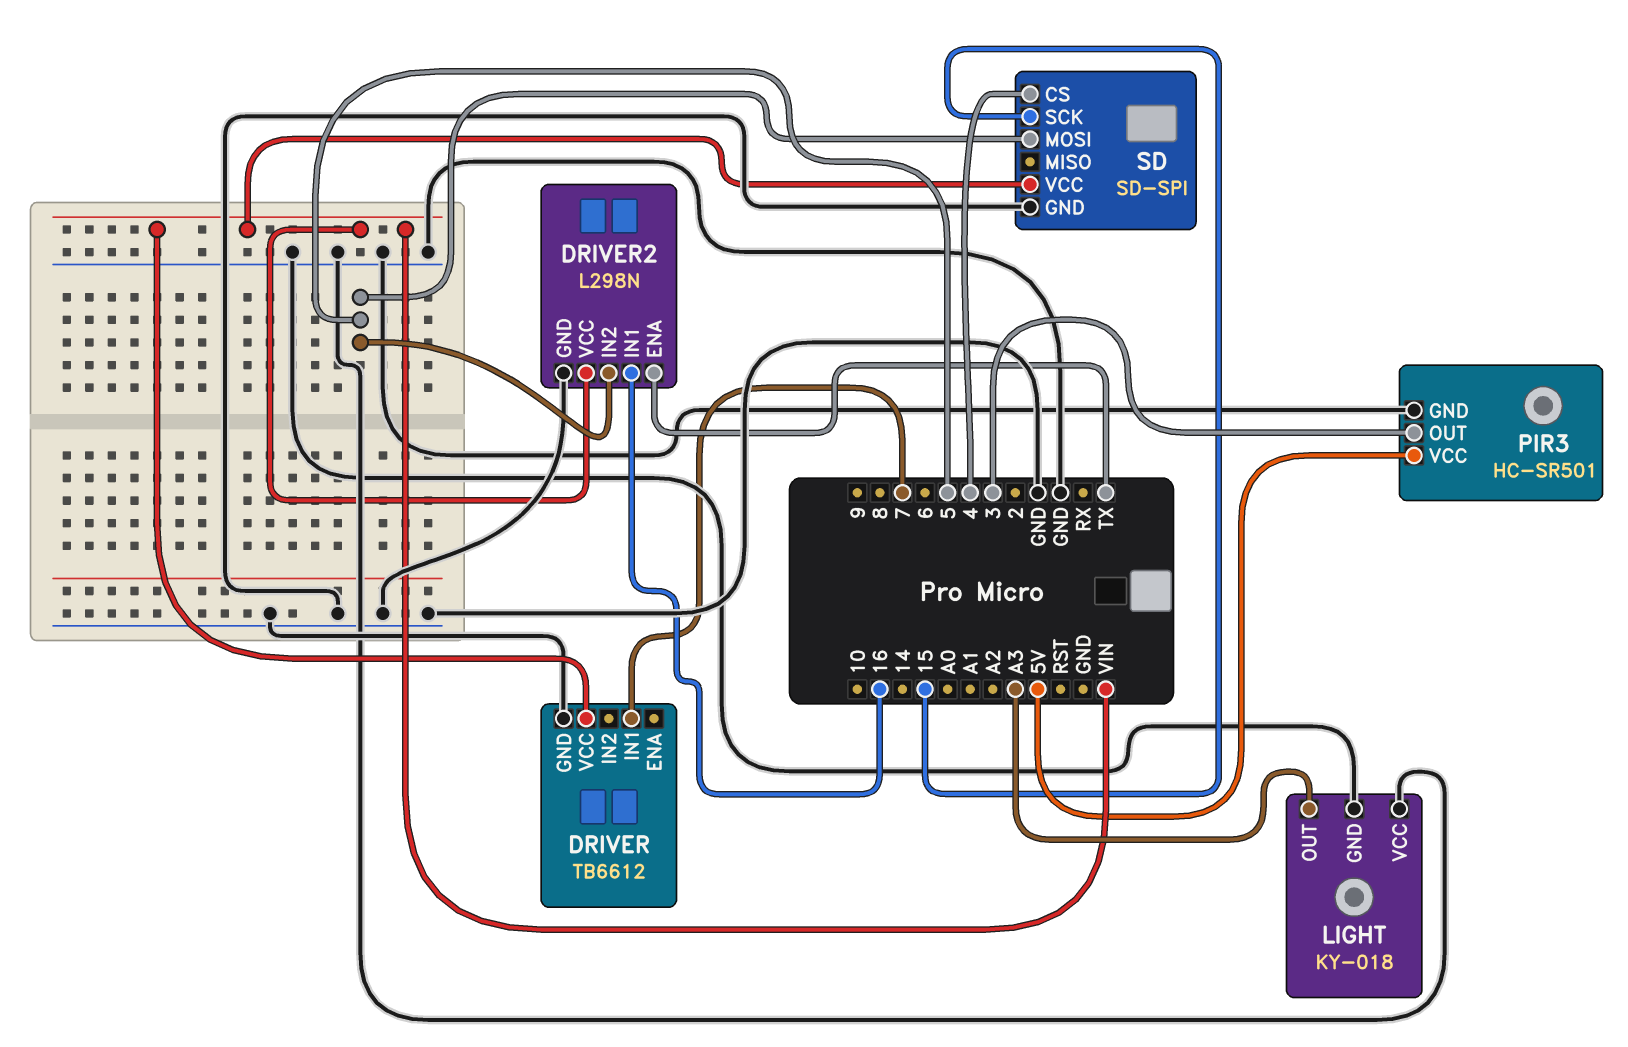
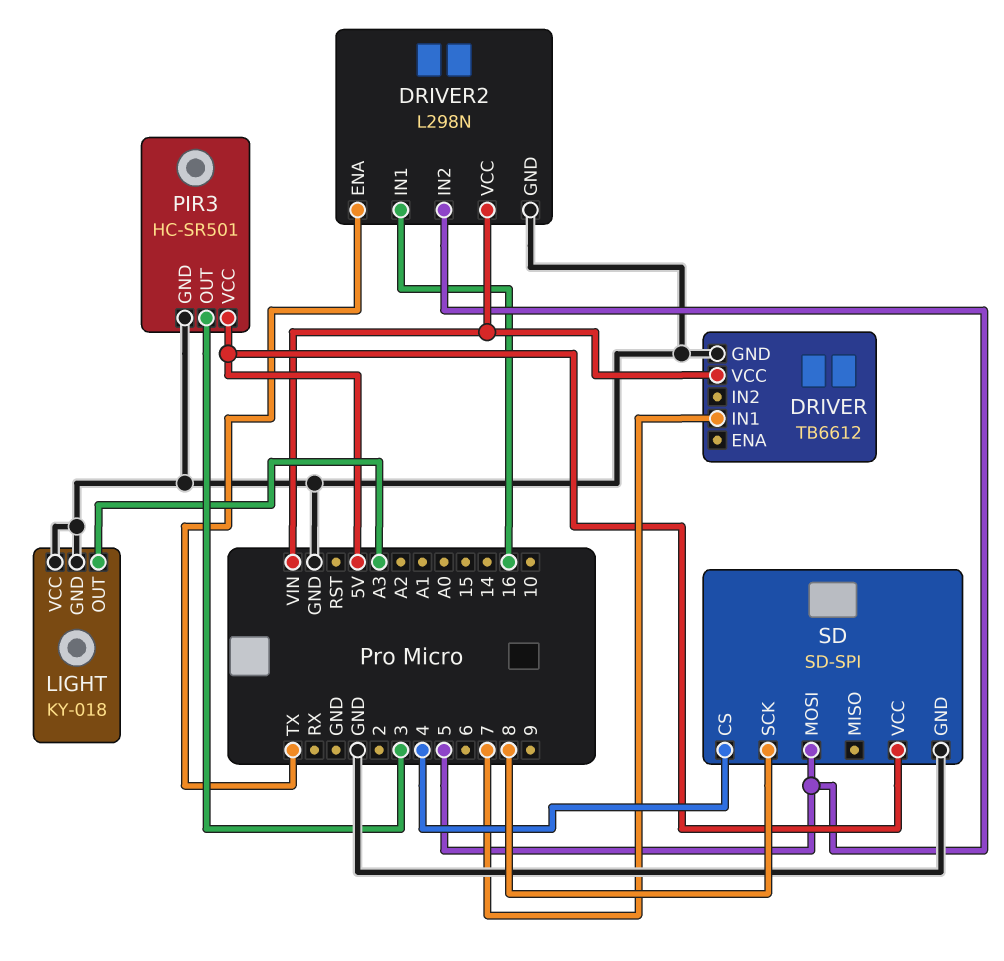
SD pin SCK: 15 -> 8
SD pin VCC: VIN -> 5V

